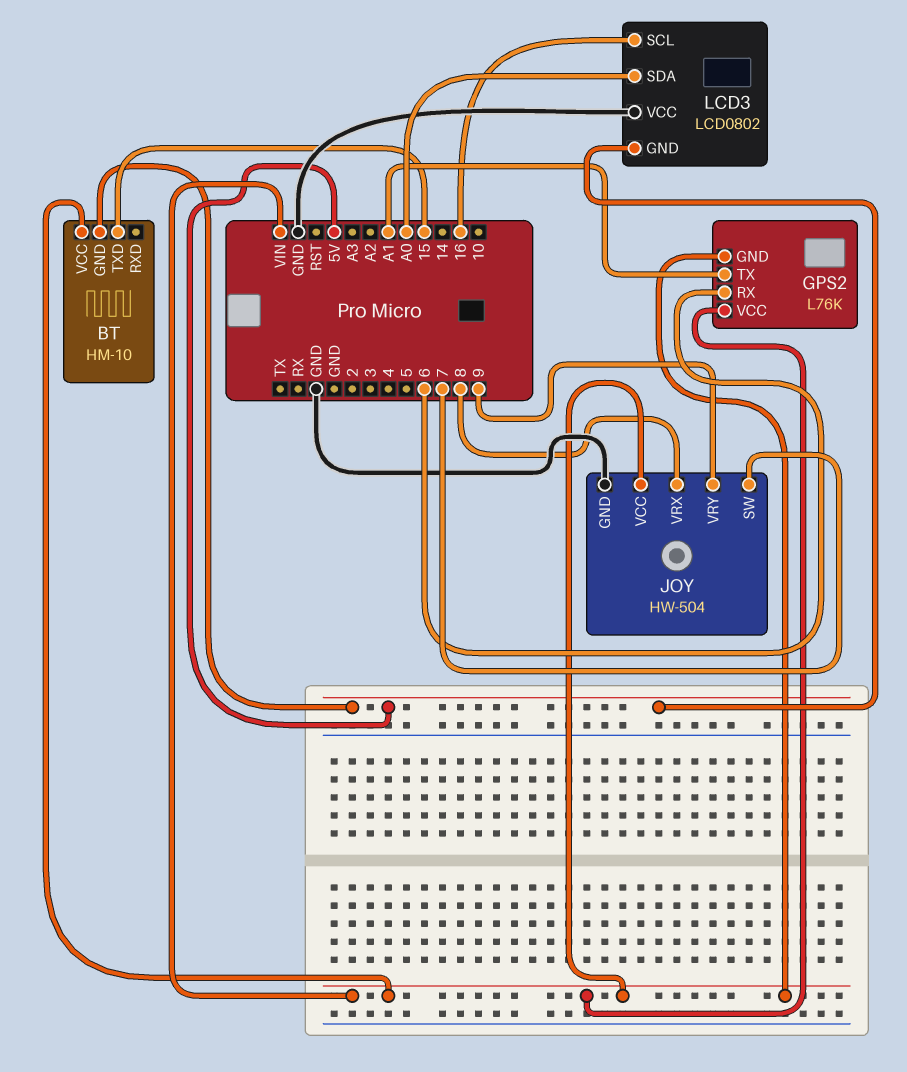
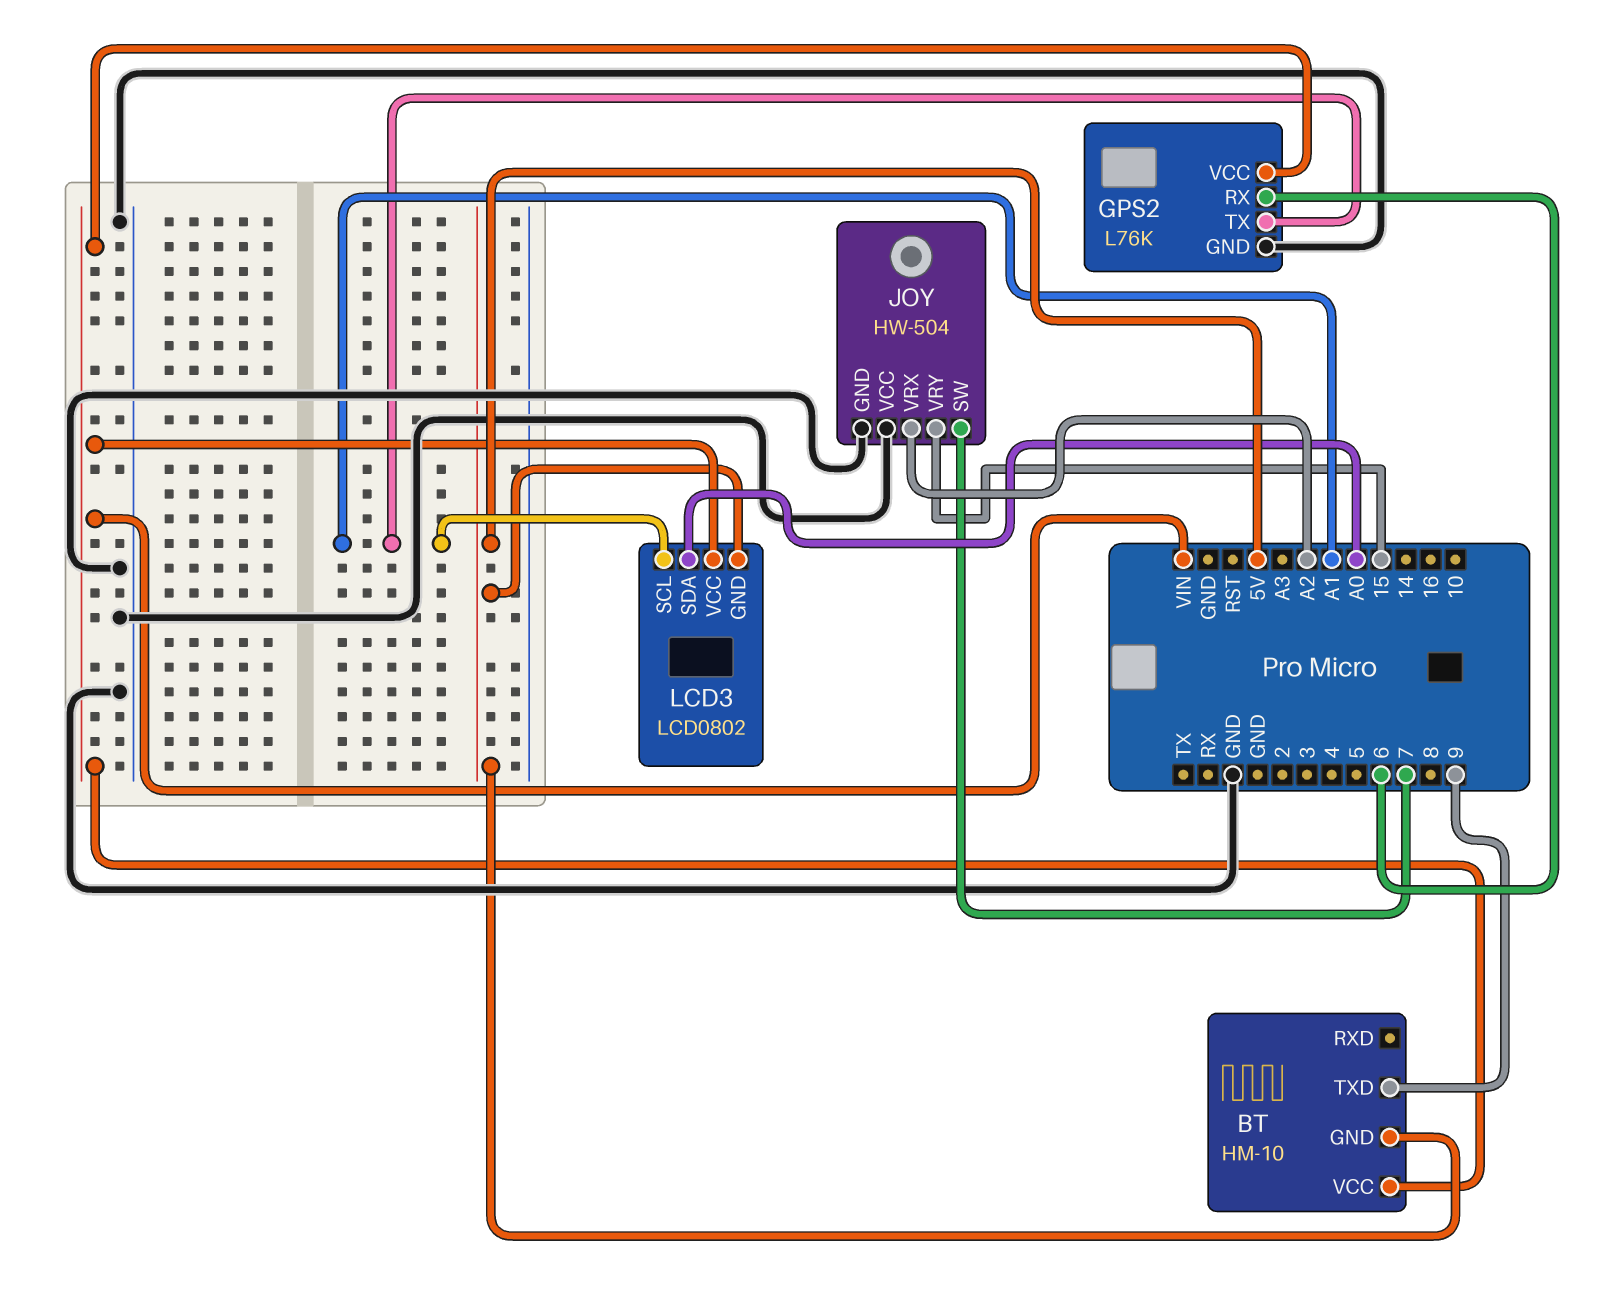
BT pin TXD: 15 -> 9
GPS2 pin GND: VIN -> GND
JOY pin VCC: VIN -> GND
JOY pin VRX: 8 -> A2
JOY pin VRY: 9 -> 15
LCD3 pin SCL: 16 -> A1
LCD3 pin VCC: GND -> VIN

